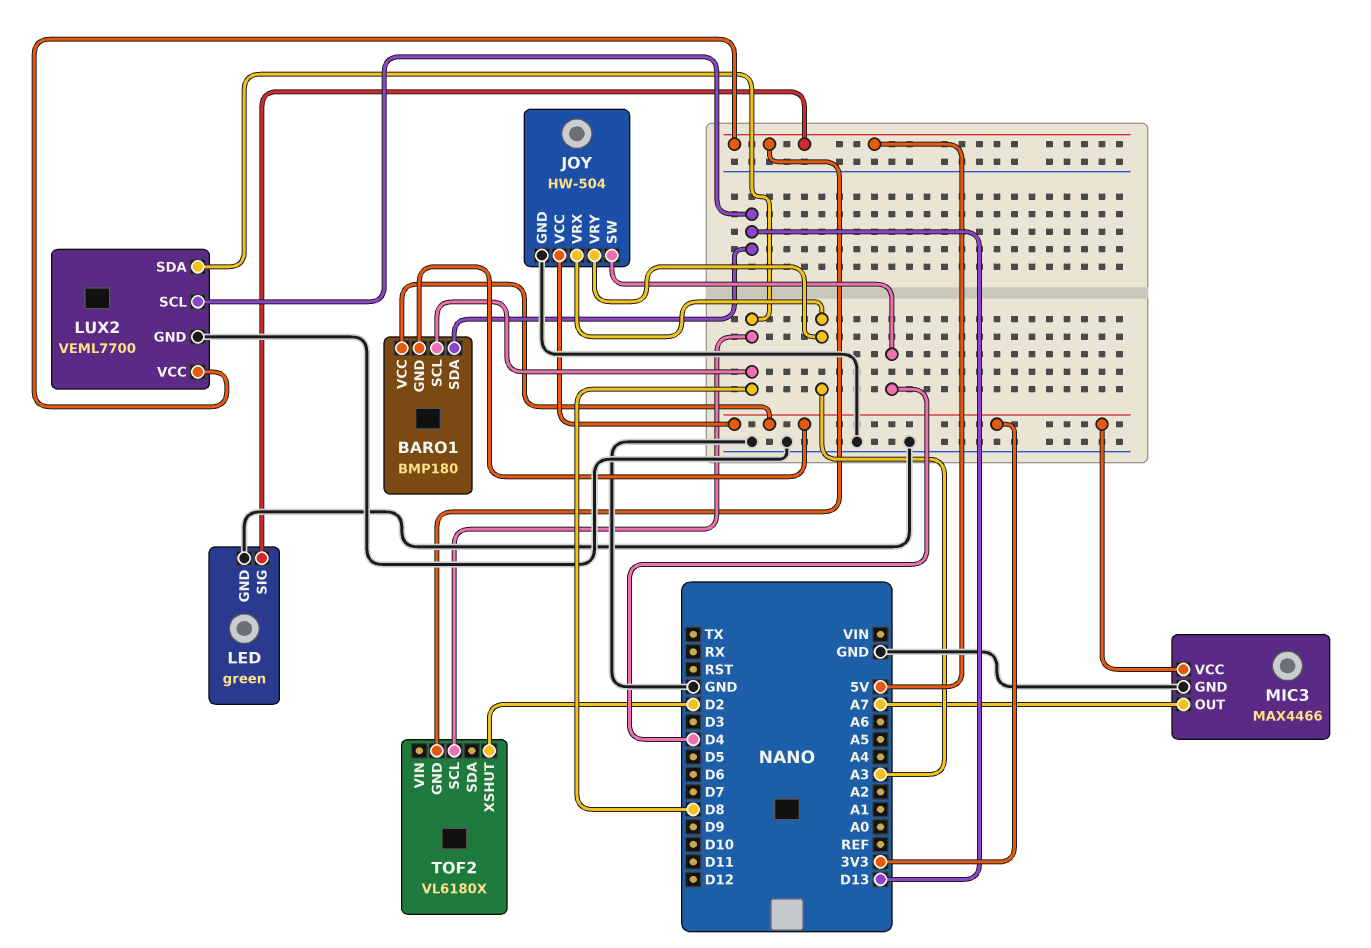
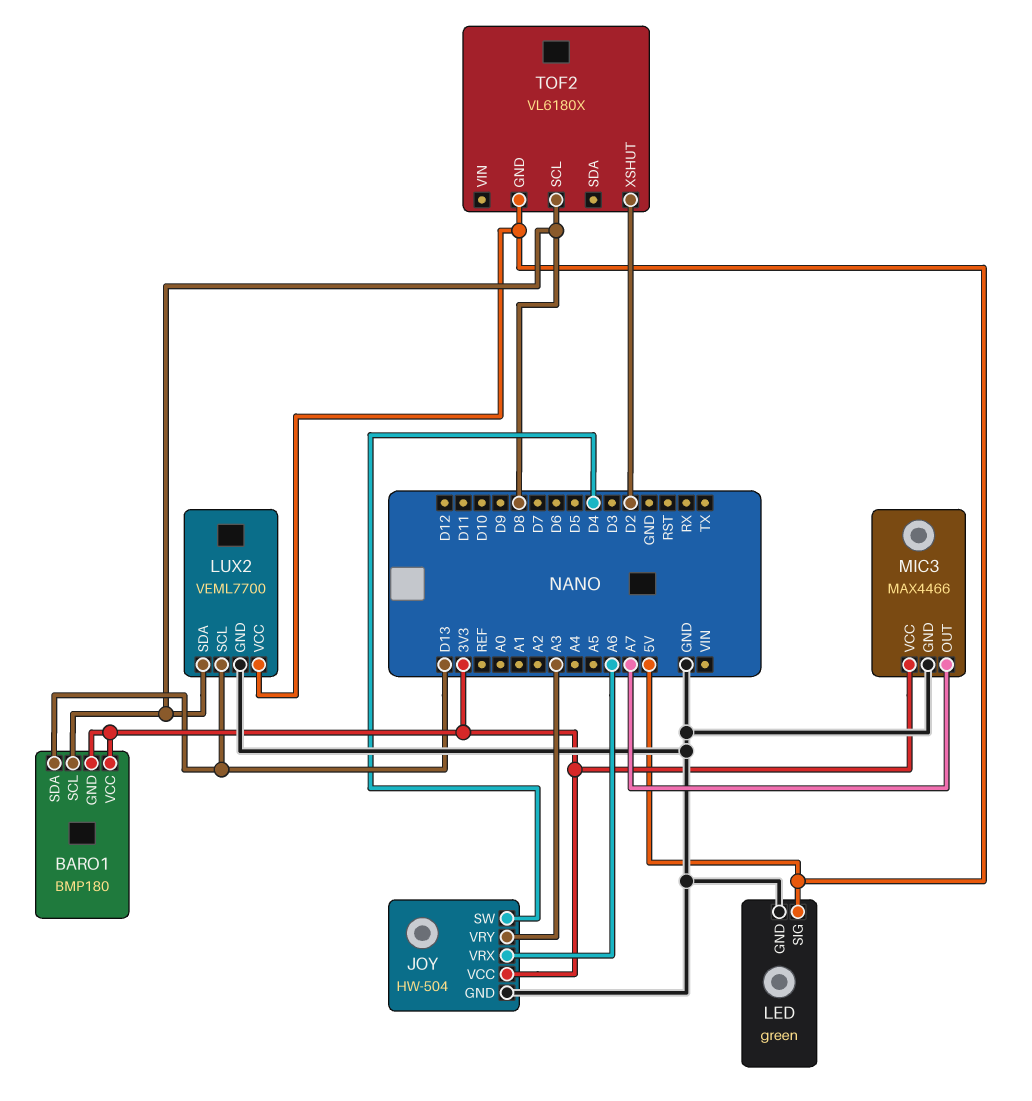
JOY pin VRX: A3 -> A6

